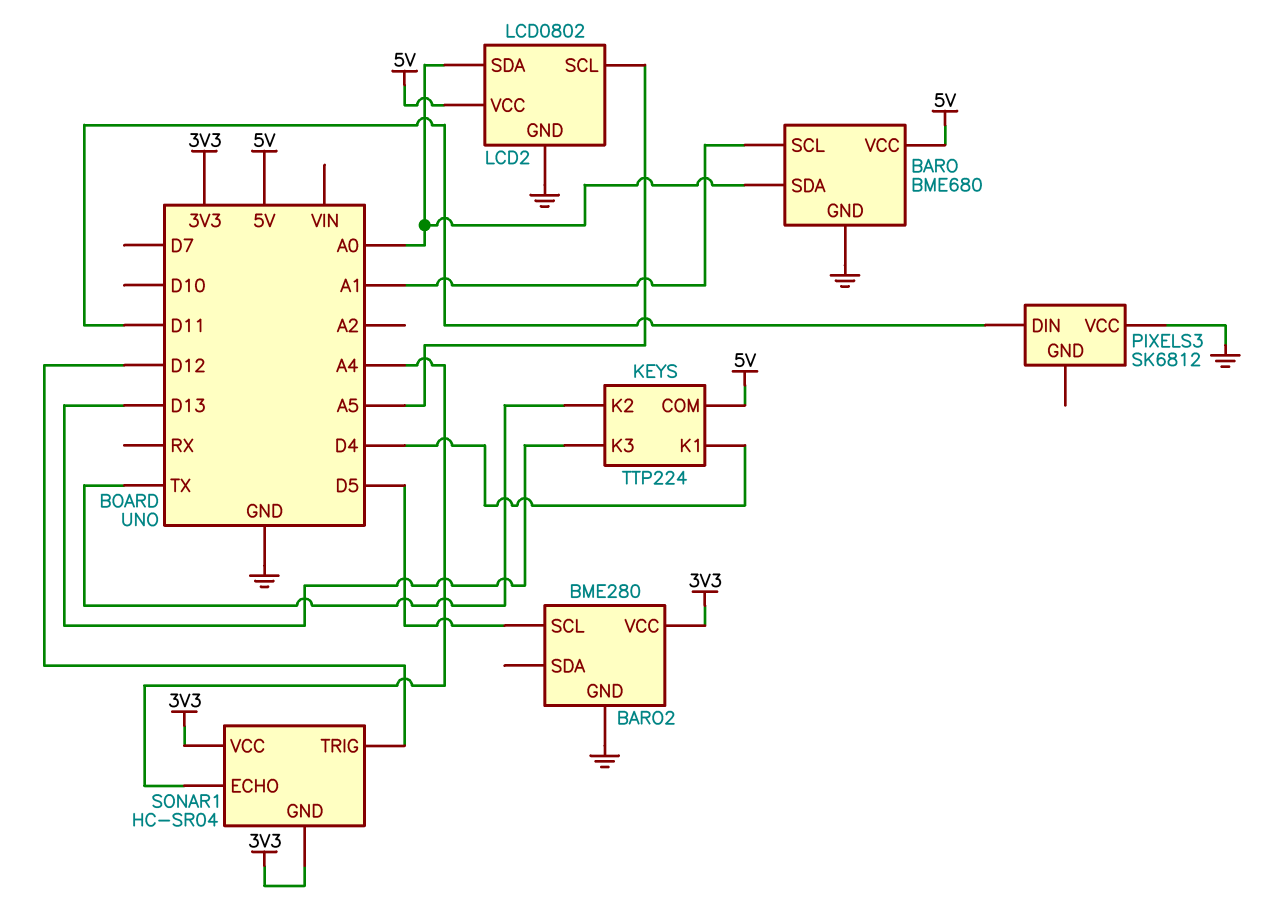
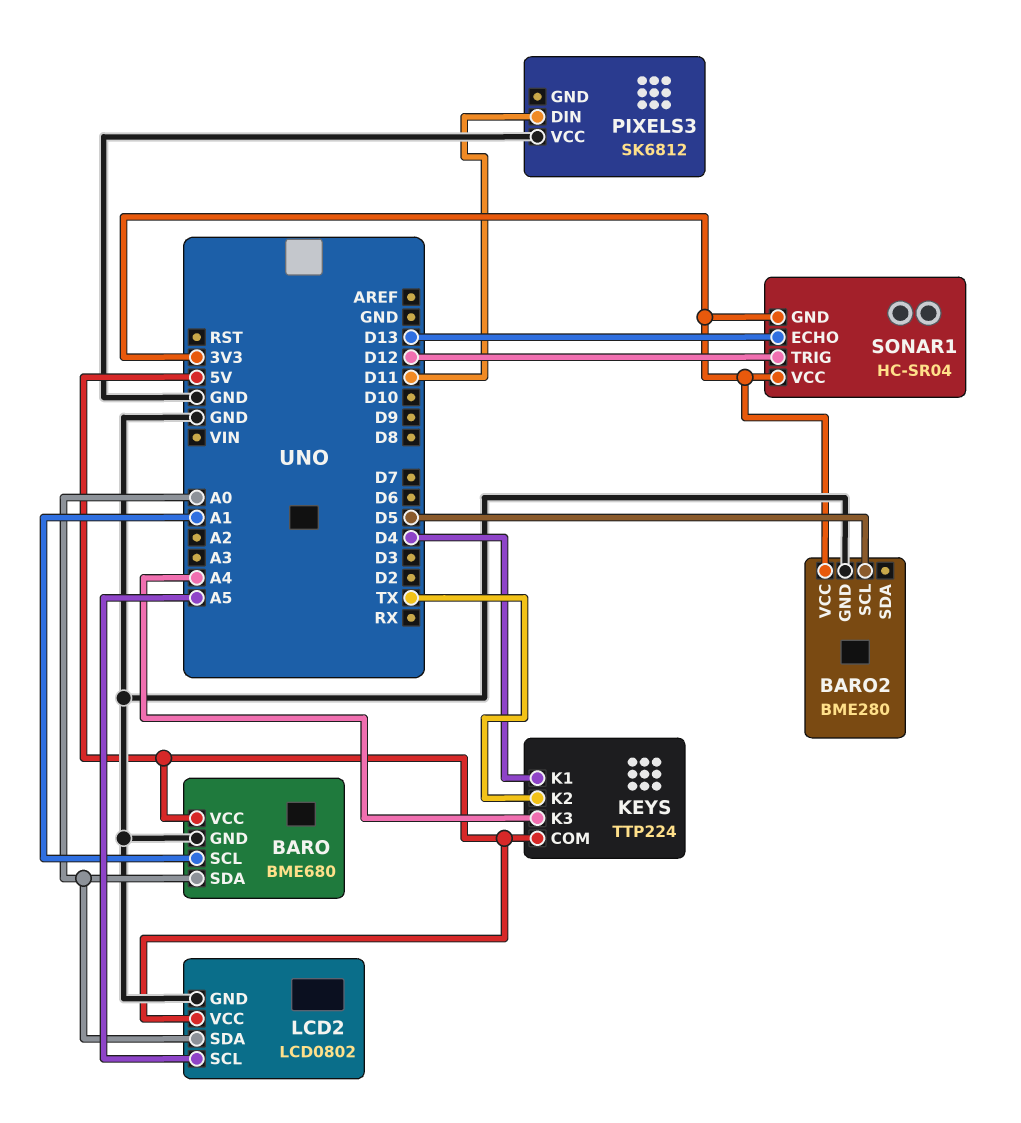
KEYS pin K3: D13 -> A4
SONAR1 pin ECHO: A4 -> D13

